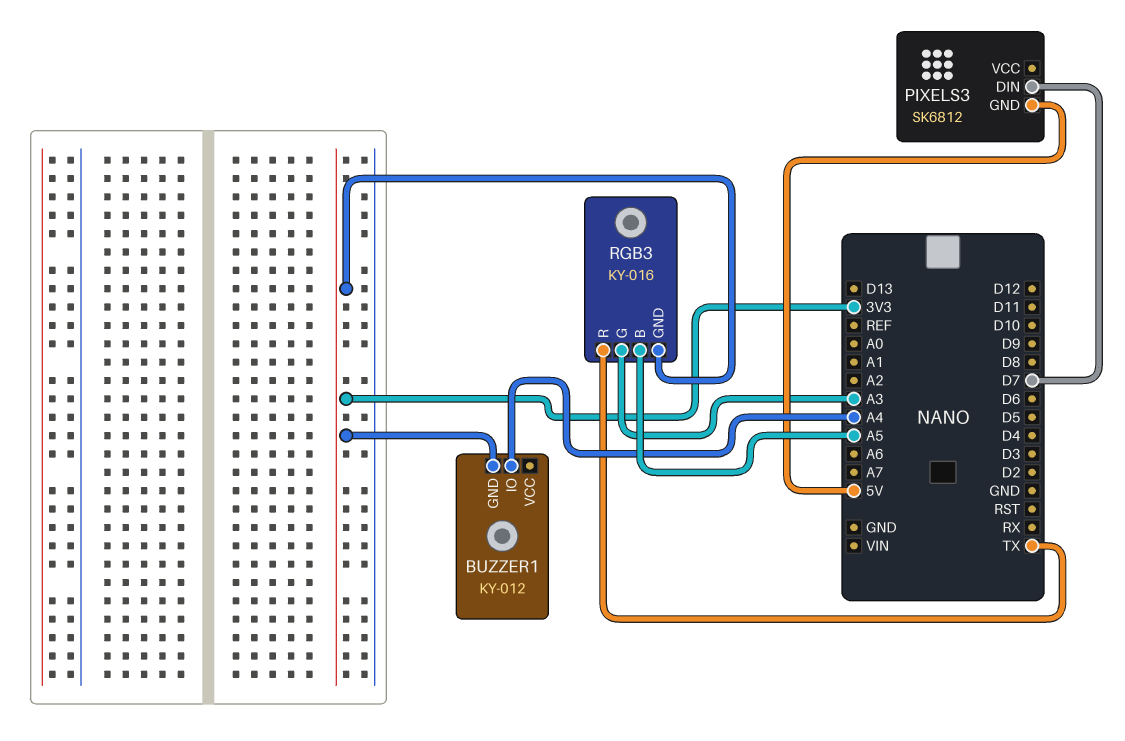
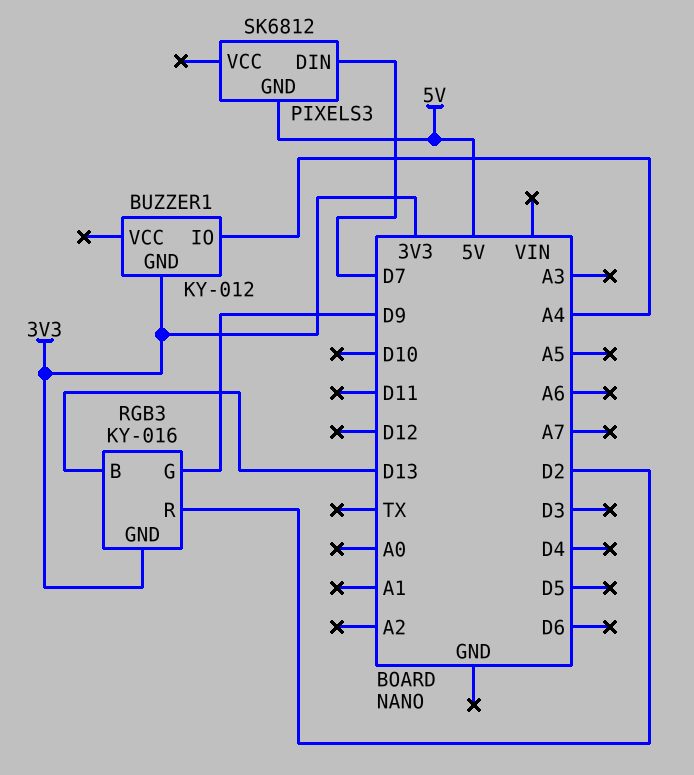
RGB3 pin B: A5 -> D13
RGB3 pin G: A3 -> D9
RGB3 pin R: TX -> D2

